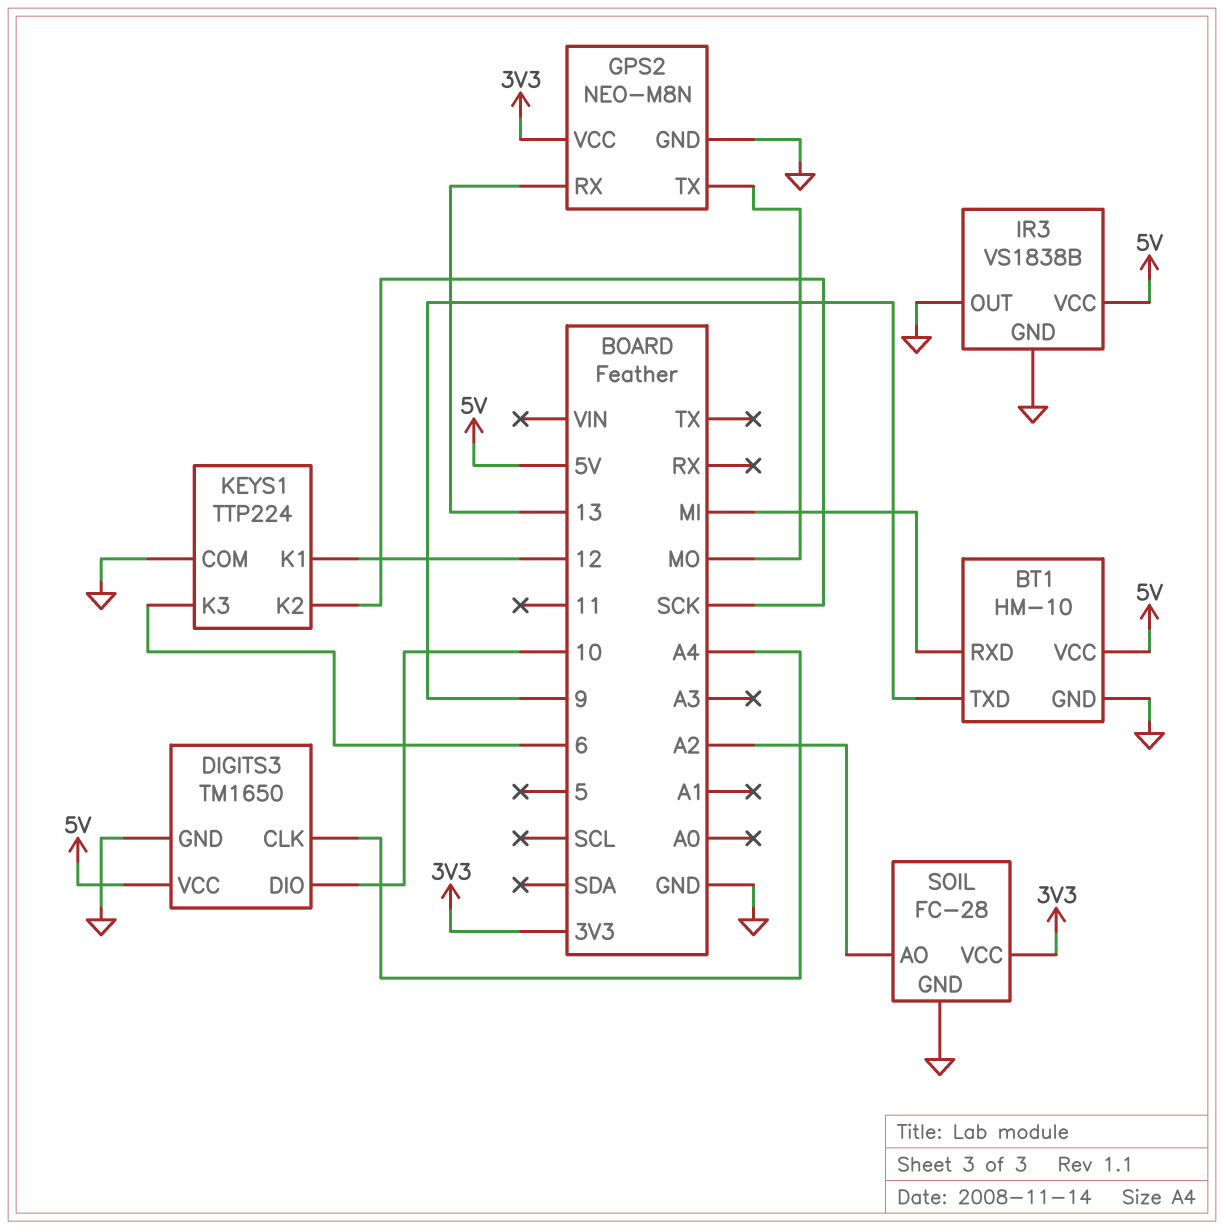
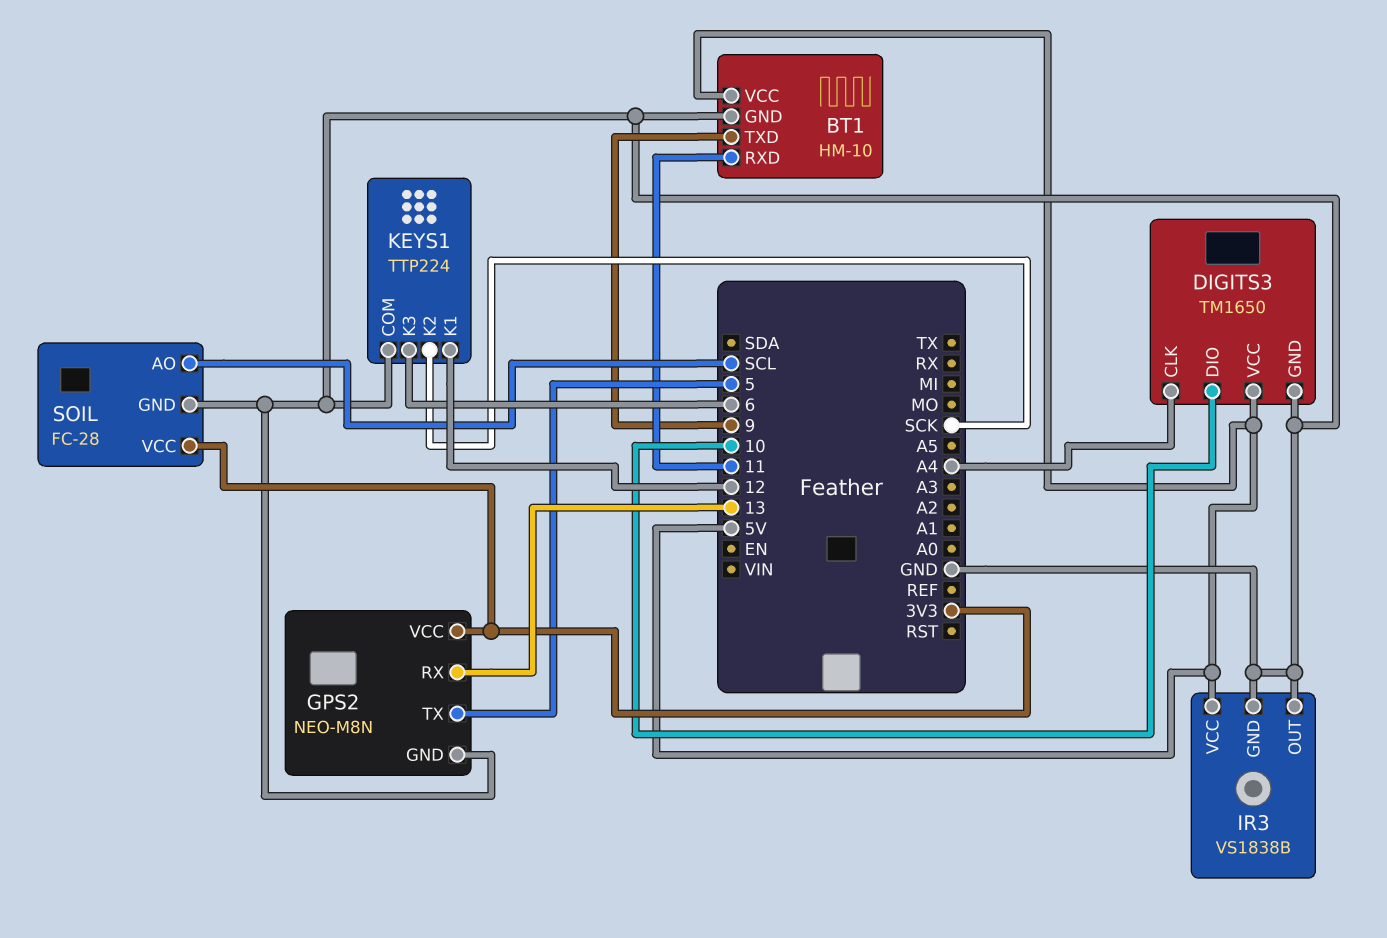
BT1 pin RXD: MI -> 11
GPS2 pin TX: MO -> 5
SOIL pin AO: A2 -> SCL

